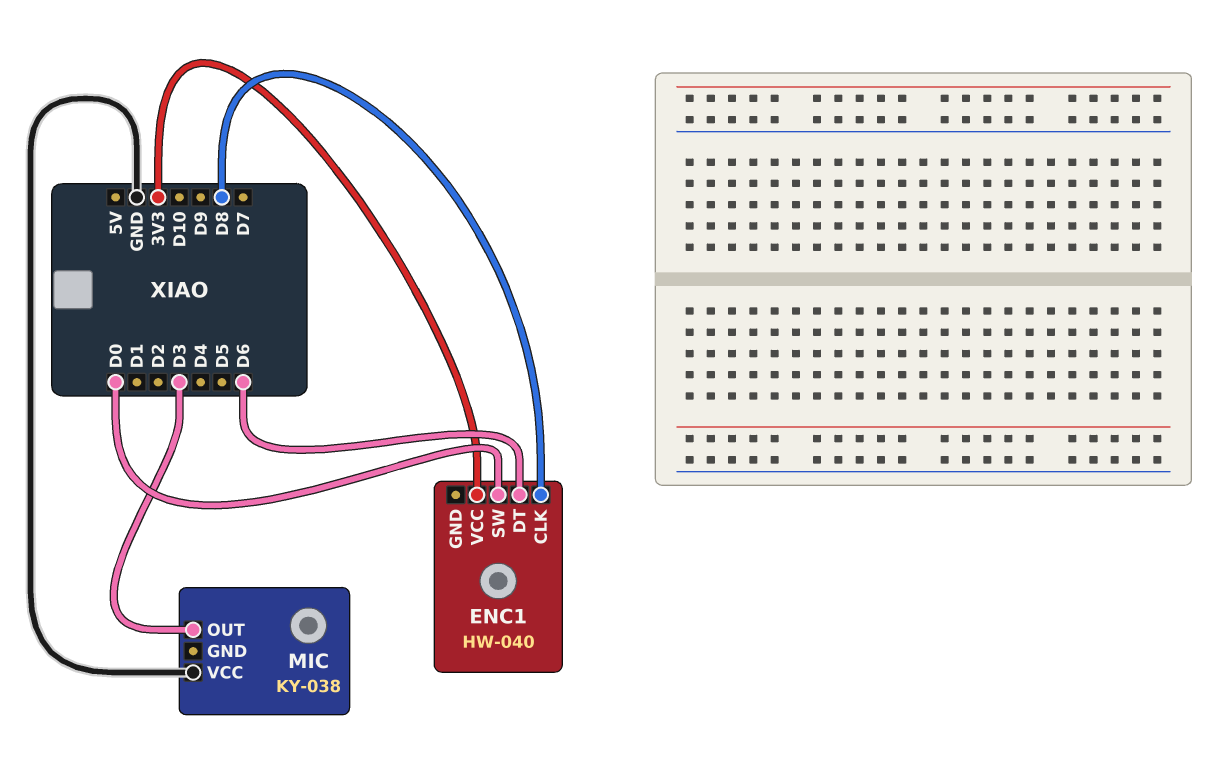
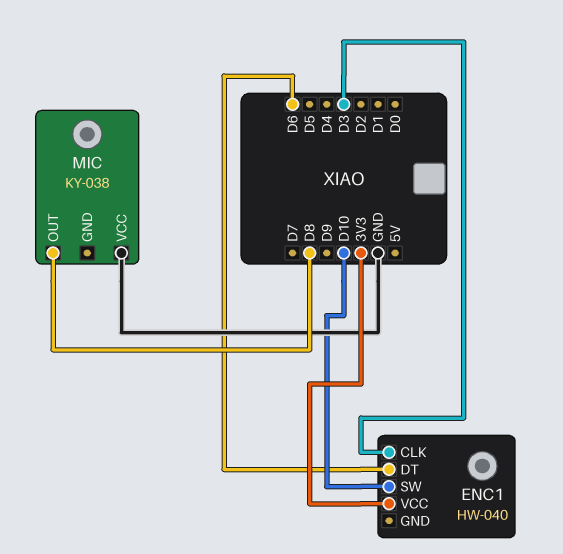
ENC1 pin CLK: D8 -> D3
ENC1 pin SW: D0 -> D10
MIC pin OUT: D3 -> D8

